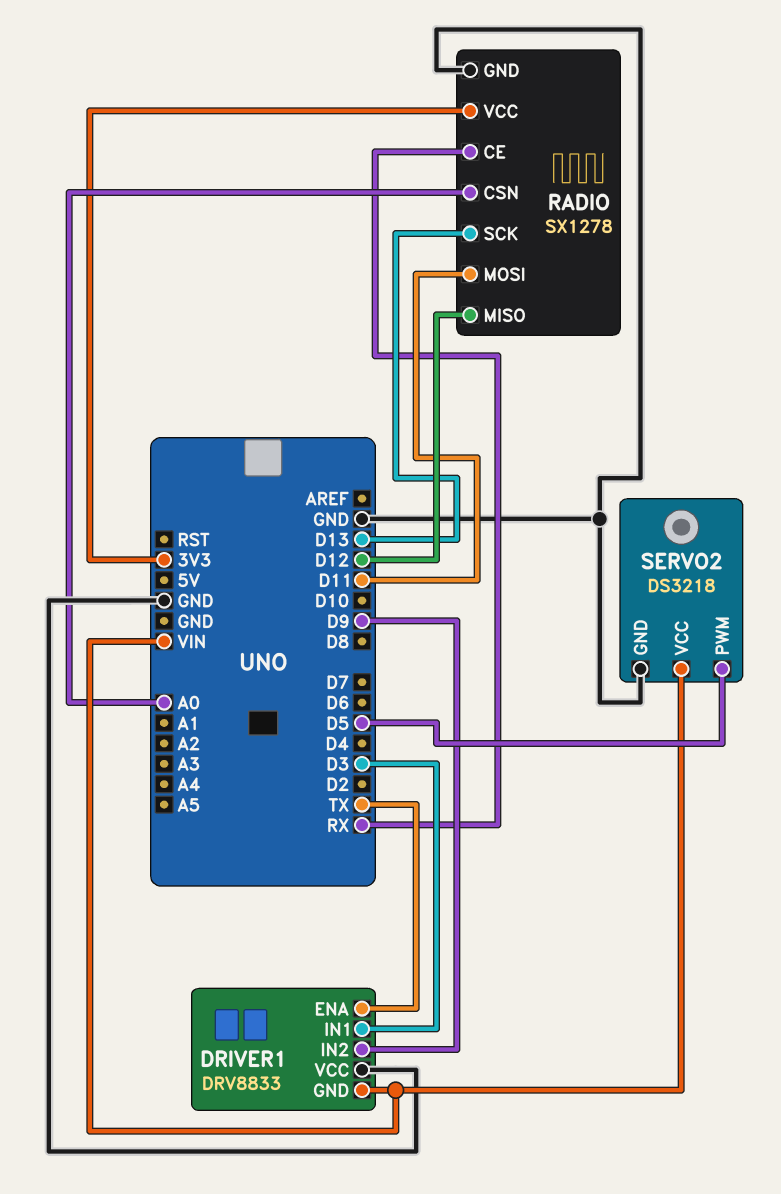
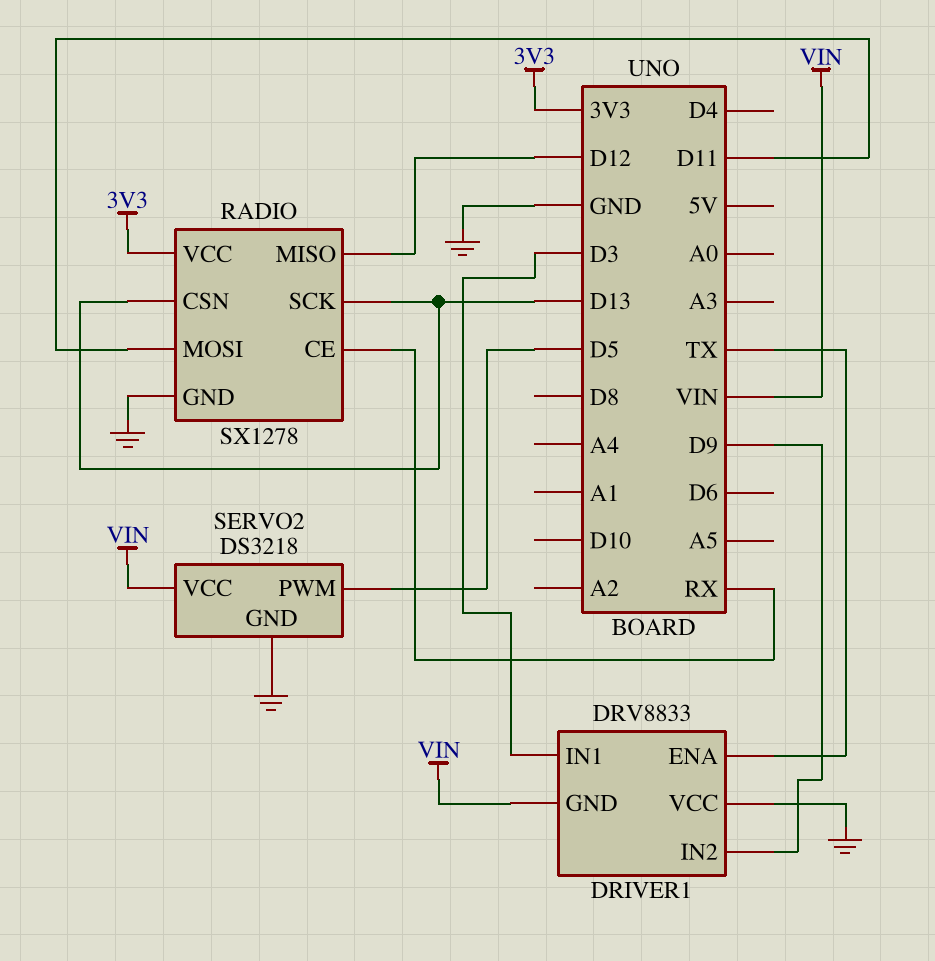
RADIO pin CSN: A0 -> D13

